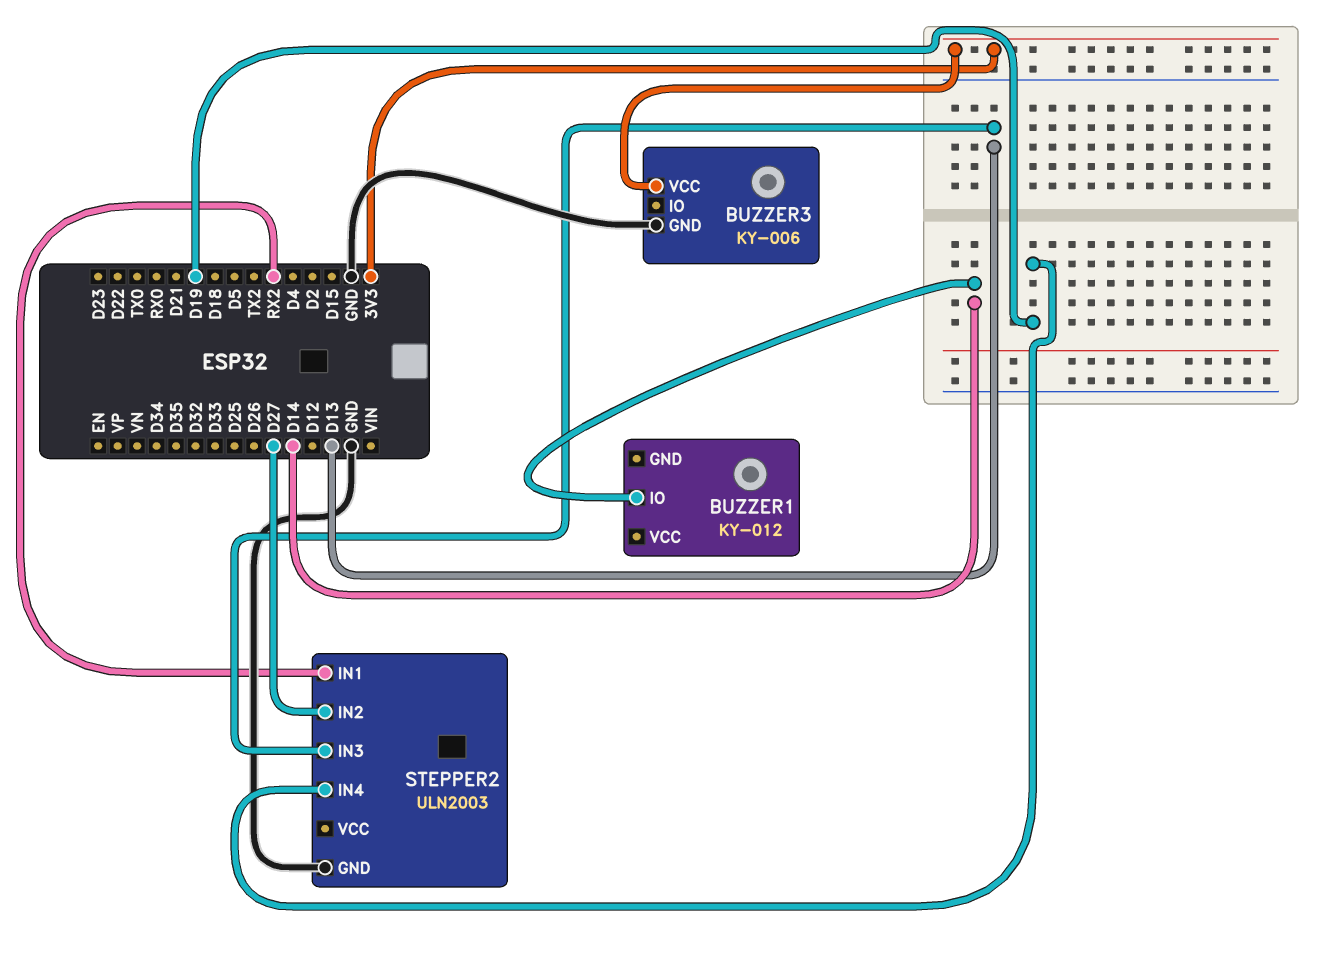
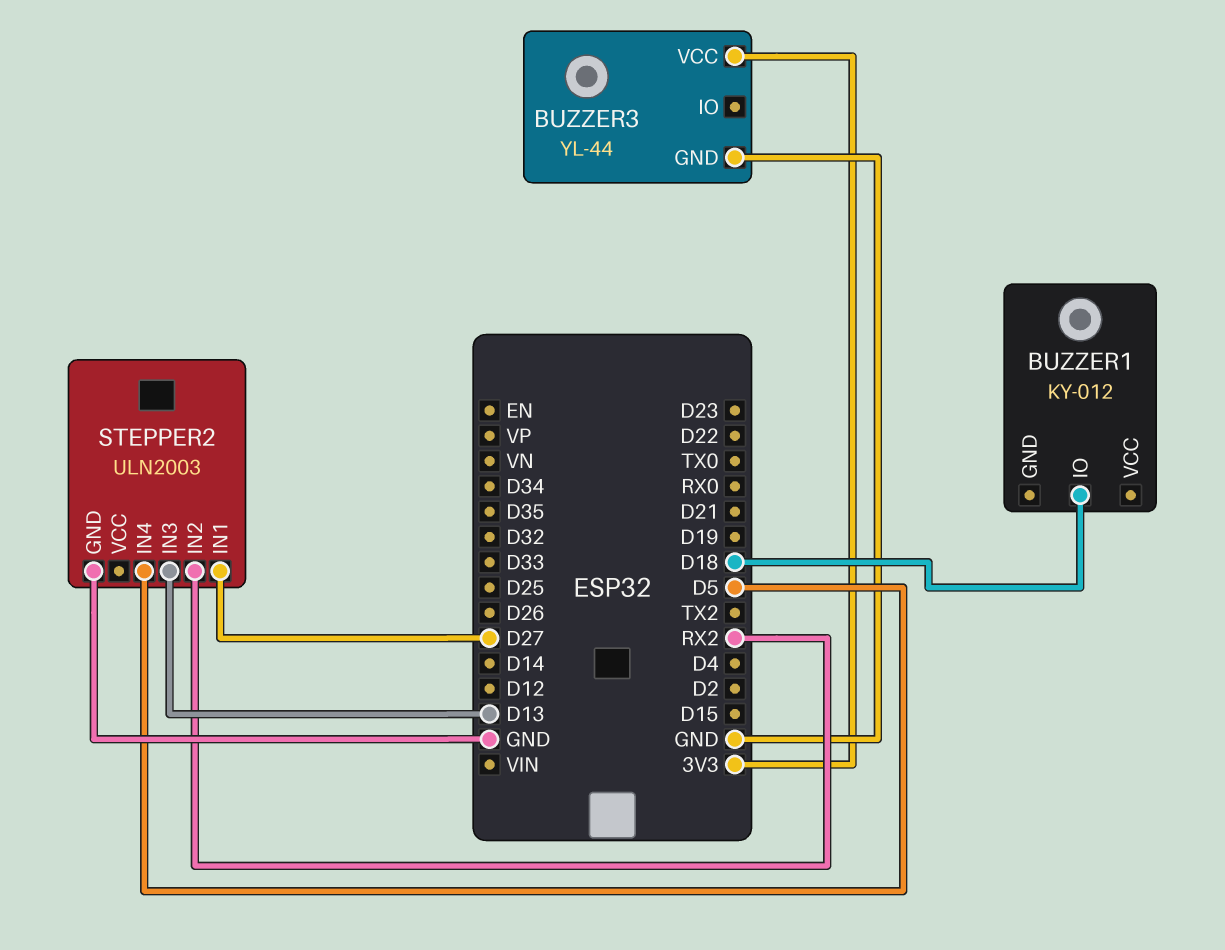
BUZZER1 pin IO: D14 -> D18
BUZZER3: KY-006 -> YL-44
STEPPER2 pin IN1: RX2 -> D27
STEPPER2 pin IN2: D27 -> RX2
STEPPER2 pin IN4: D19 -> D5

